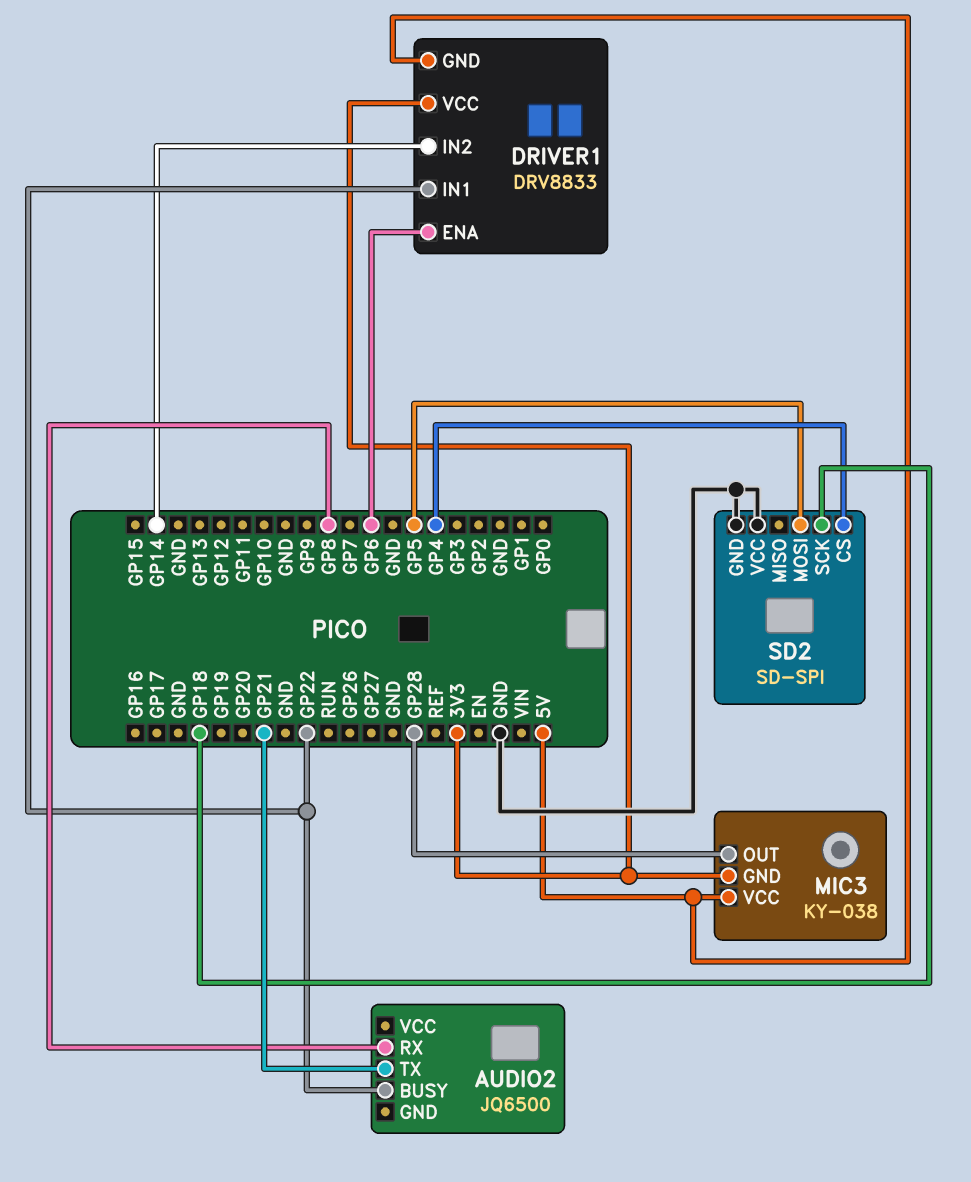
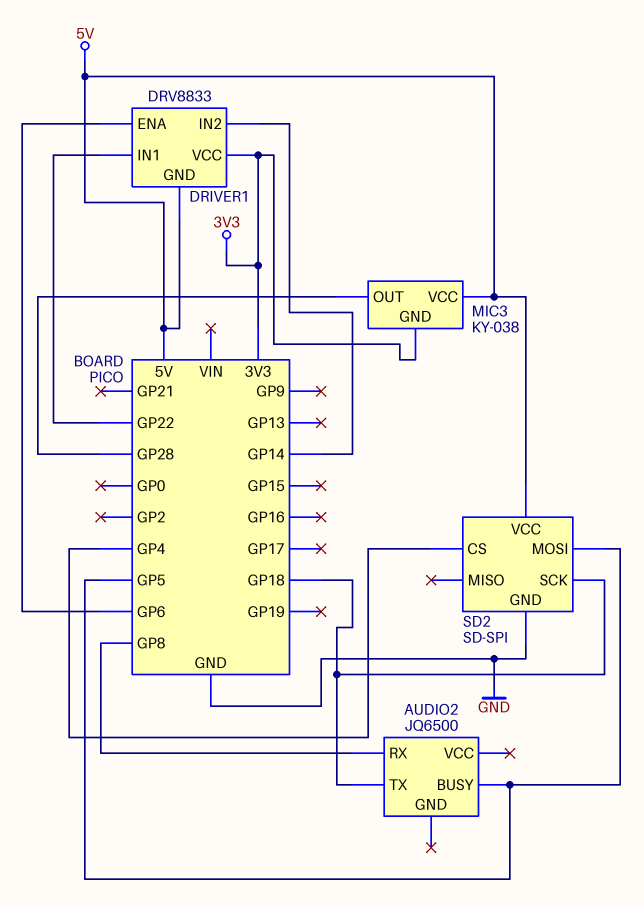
AUDIO2 pin BUSY: GP22 -> GP5
AUDIO2 pin TX: GP21 -> GP18
SD2 pin VCC: GND -> 5V

